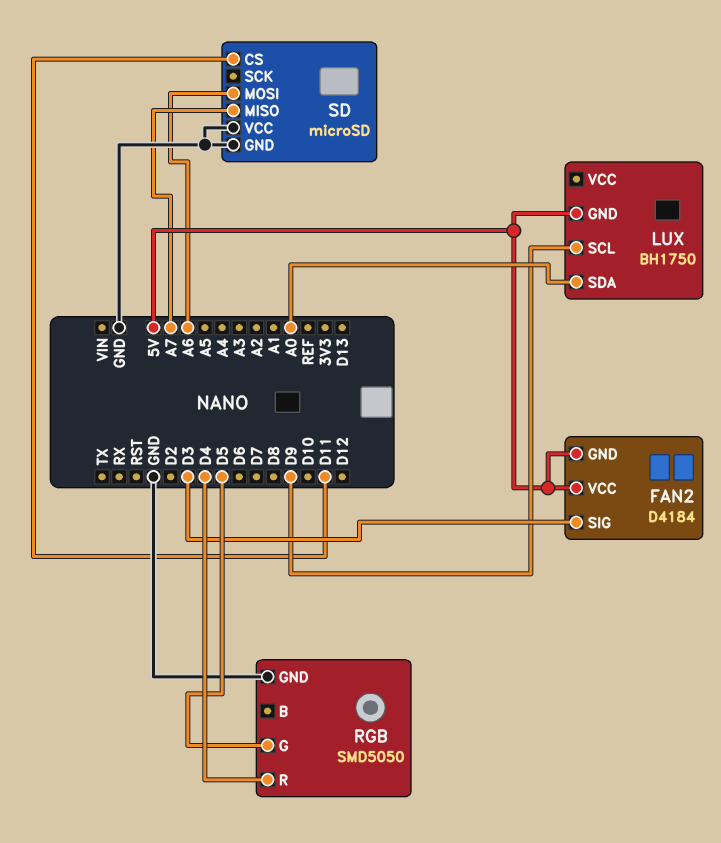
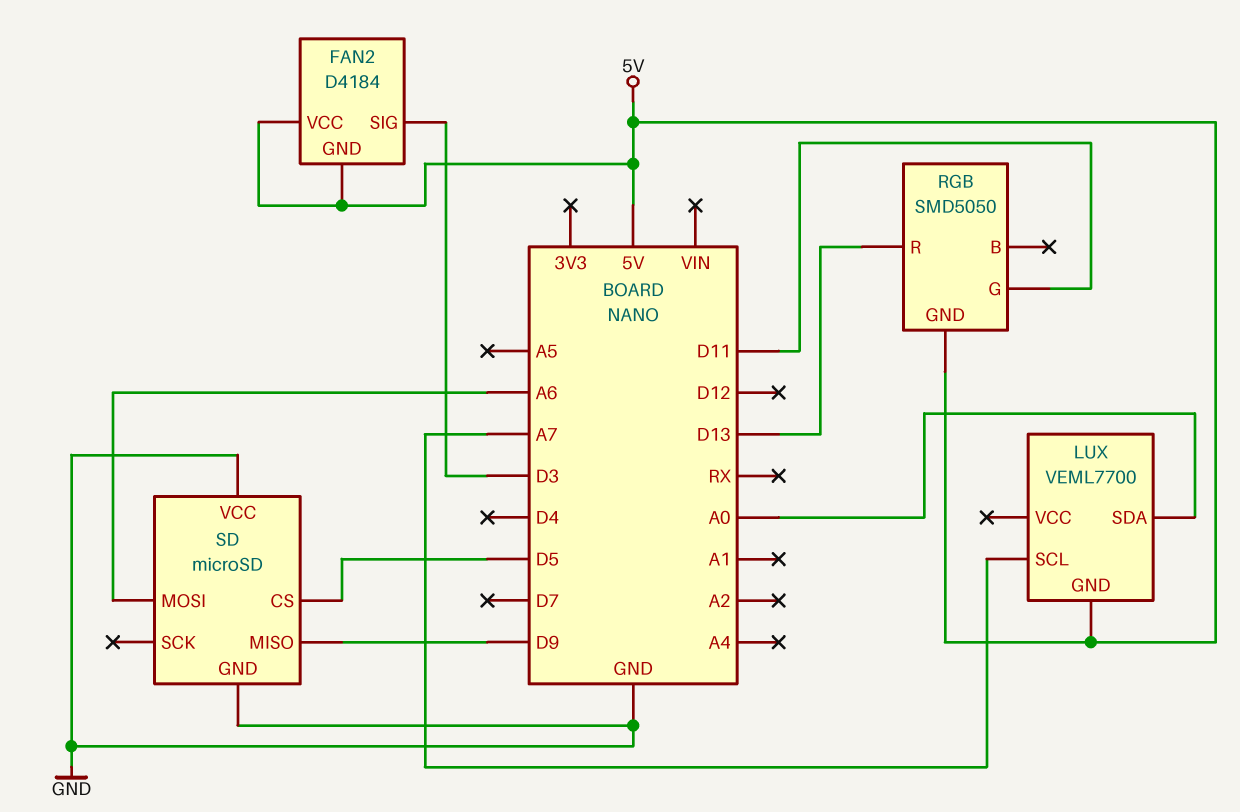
LUX: BH1750 -> VEML7700
LUX pin SCL: D9 -> A7
RGB pin G: D5 -> D11
RGB pin GND: GND -> 5V
RGB pin R: D4 -> D13
SD pin CS: D11 -> D5
SD pin MISO: A7 -> D9

